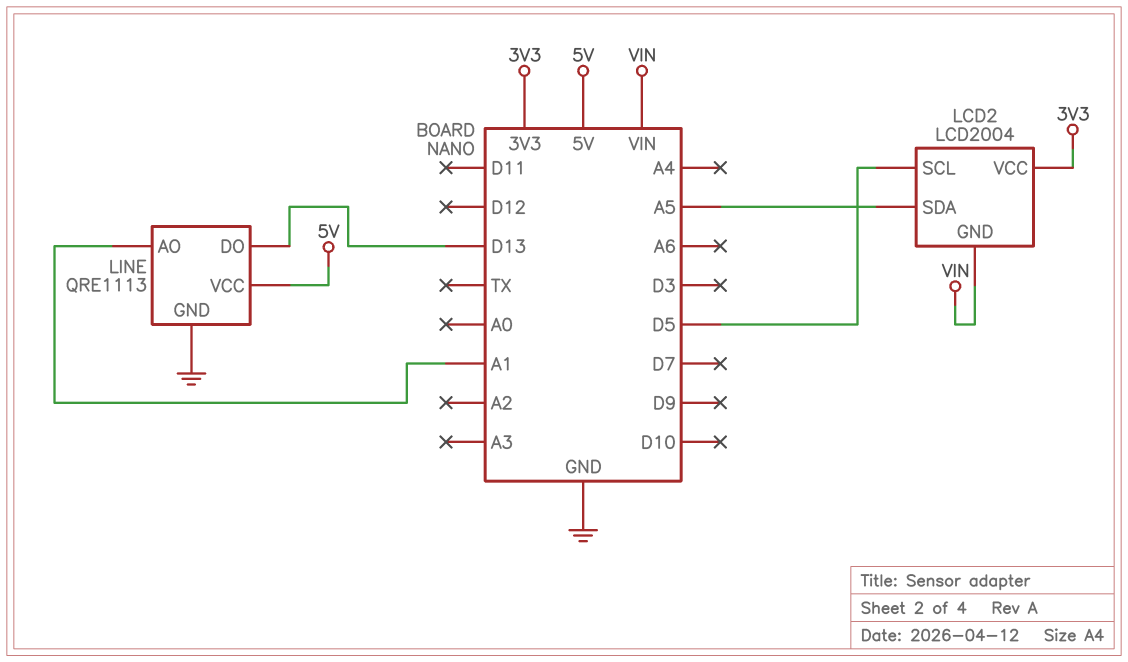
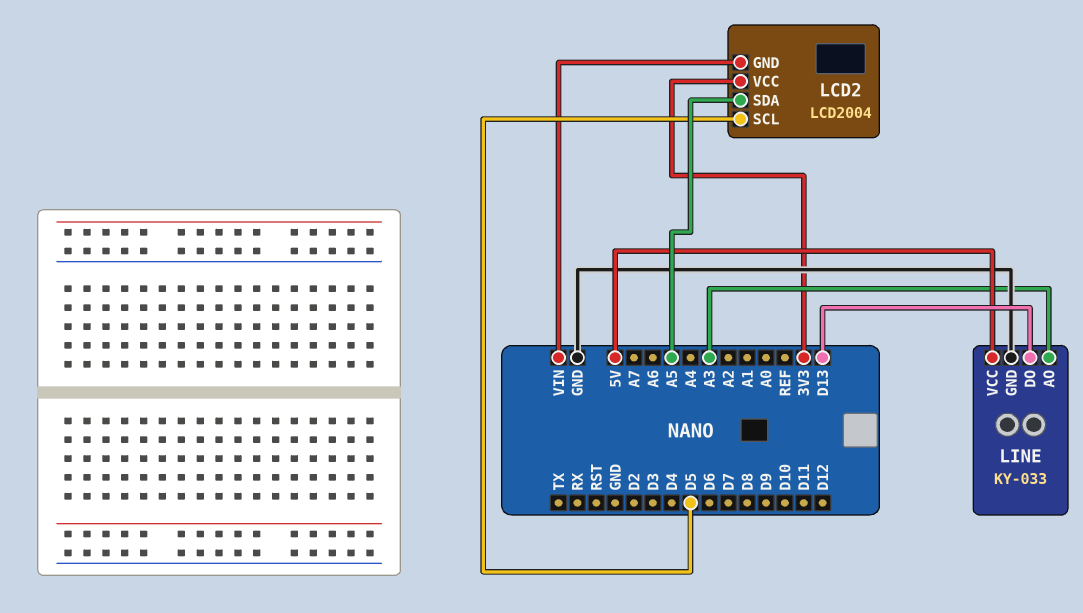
LINE: QRE1113 -> KY-033
LINE pin AO: A1 -> A3

